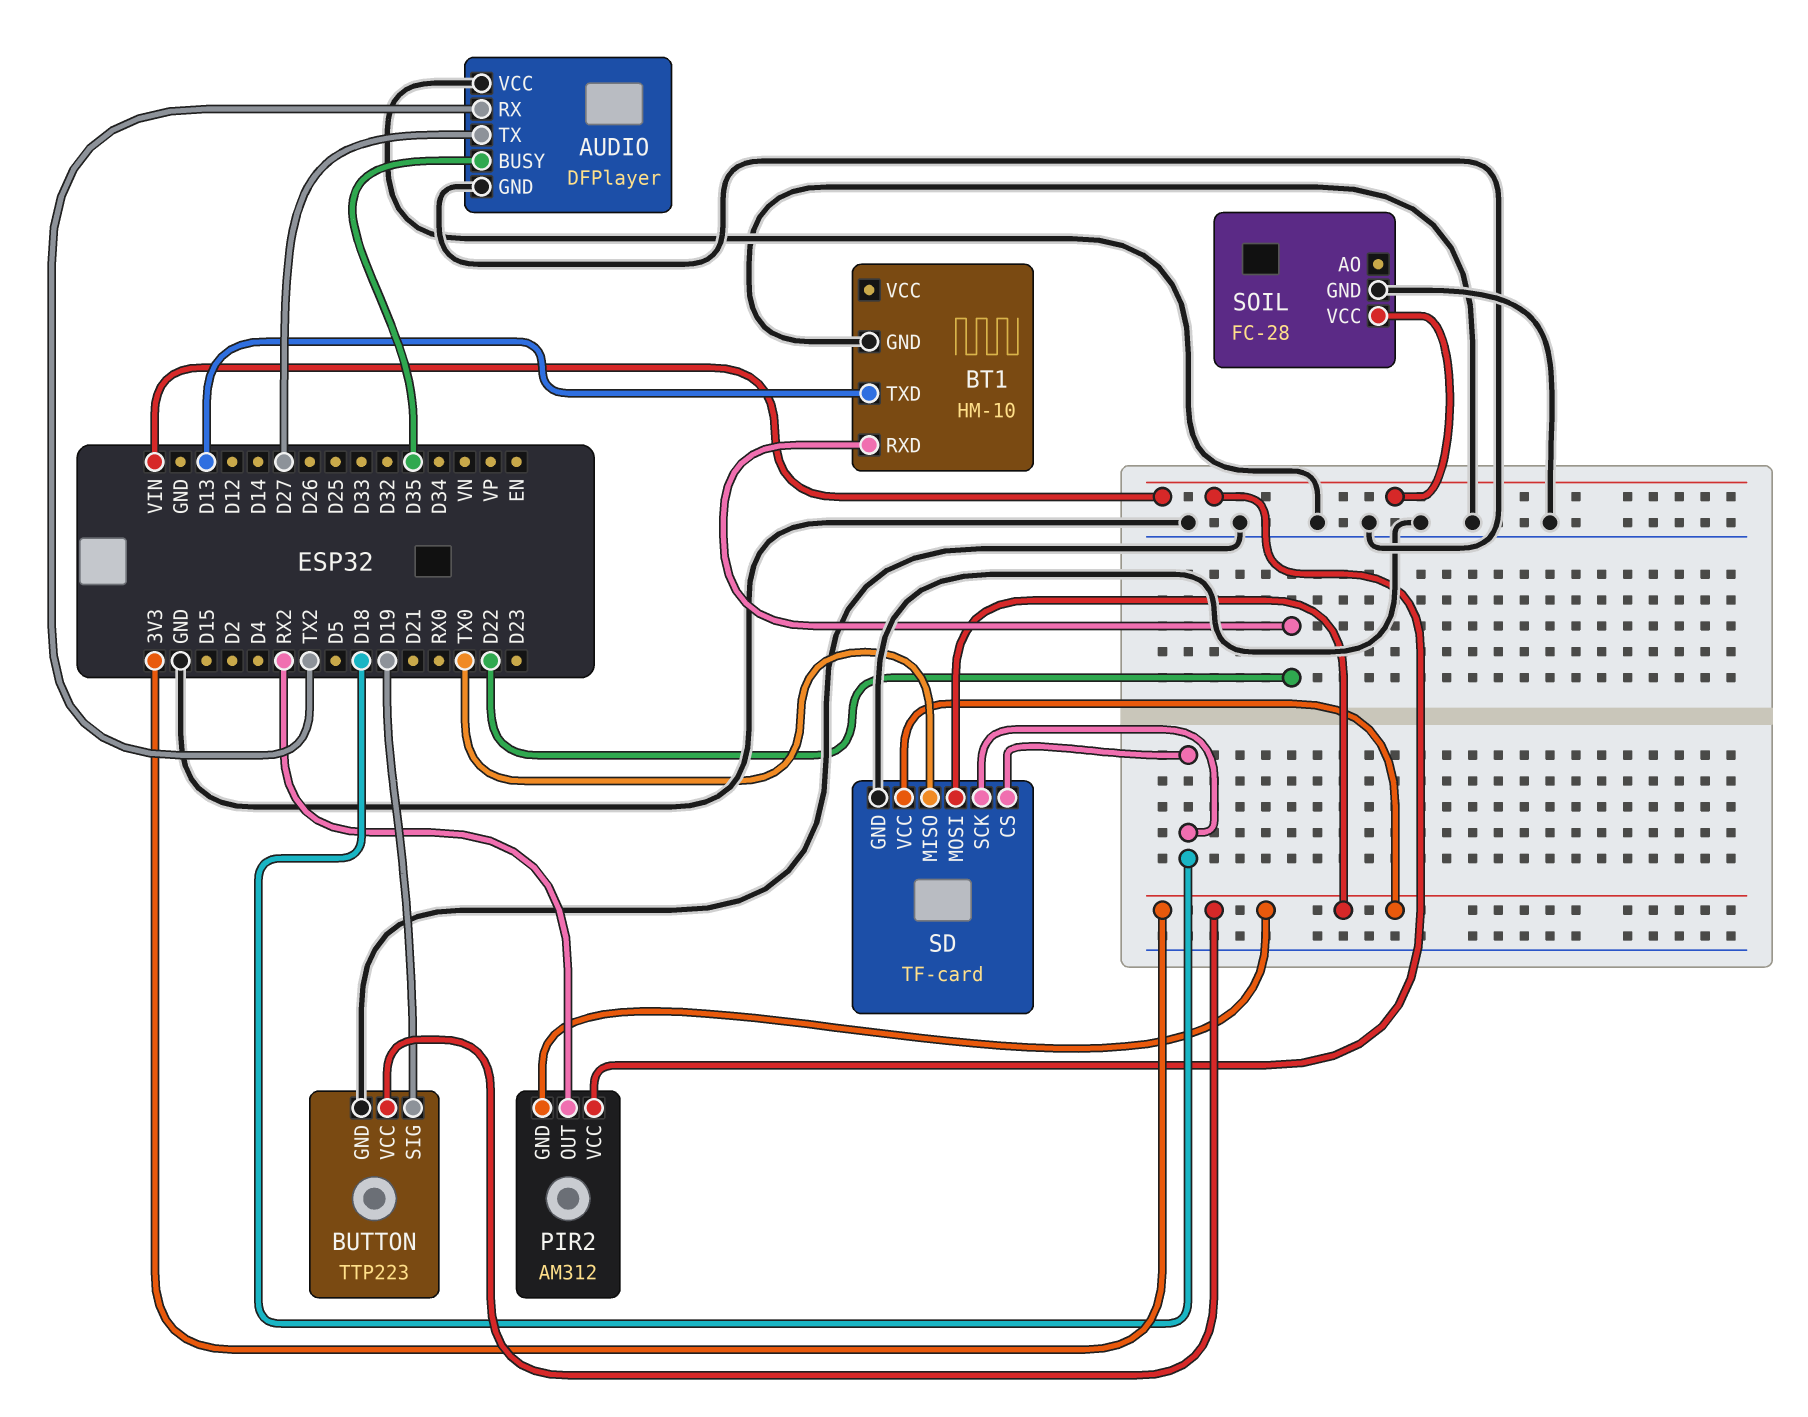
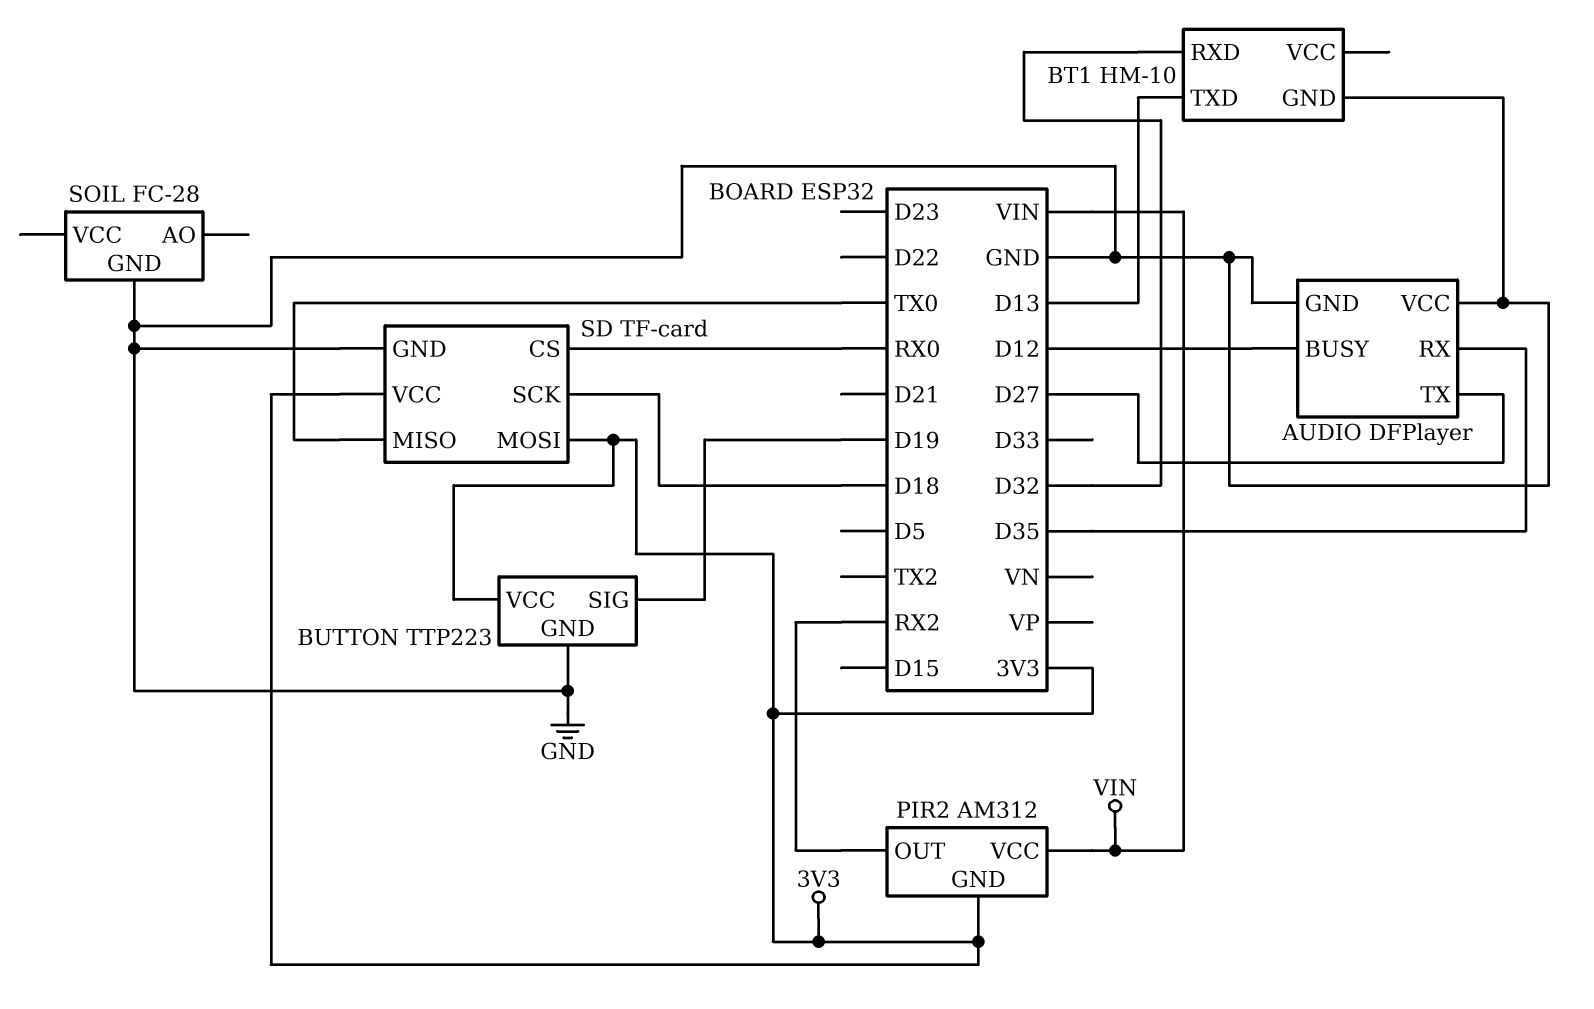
AUDIO pin BUSY: D35 -> D12
AUDIO pin RX: TX2 -> D35
BT1 pin RXD: D22 -> D32
SD pin CS: D18 -> RX0
SOIL pin VCC: VIN -> none

